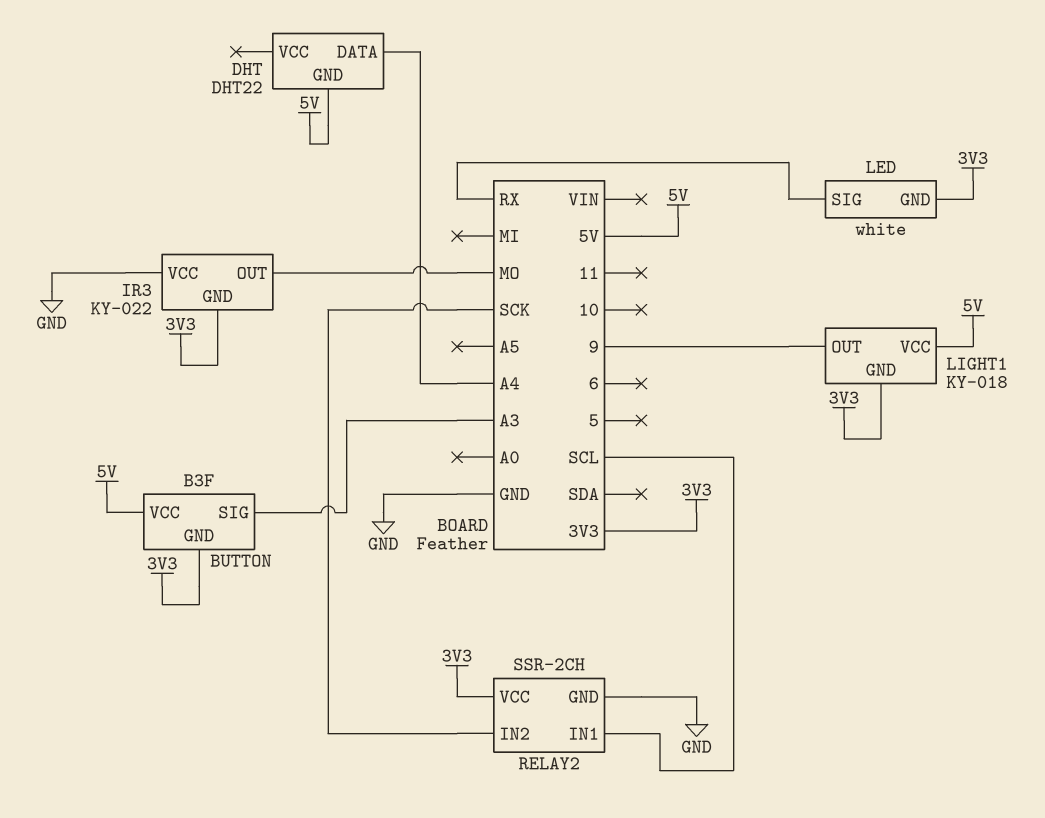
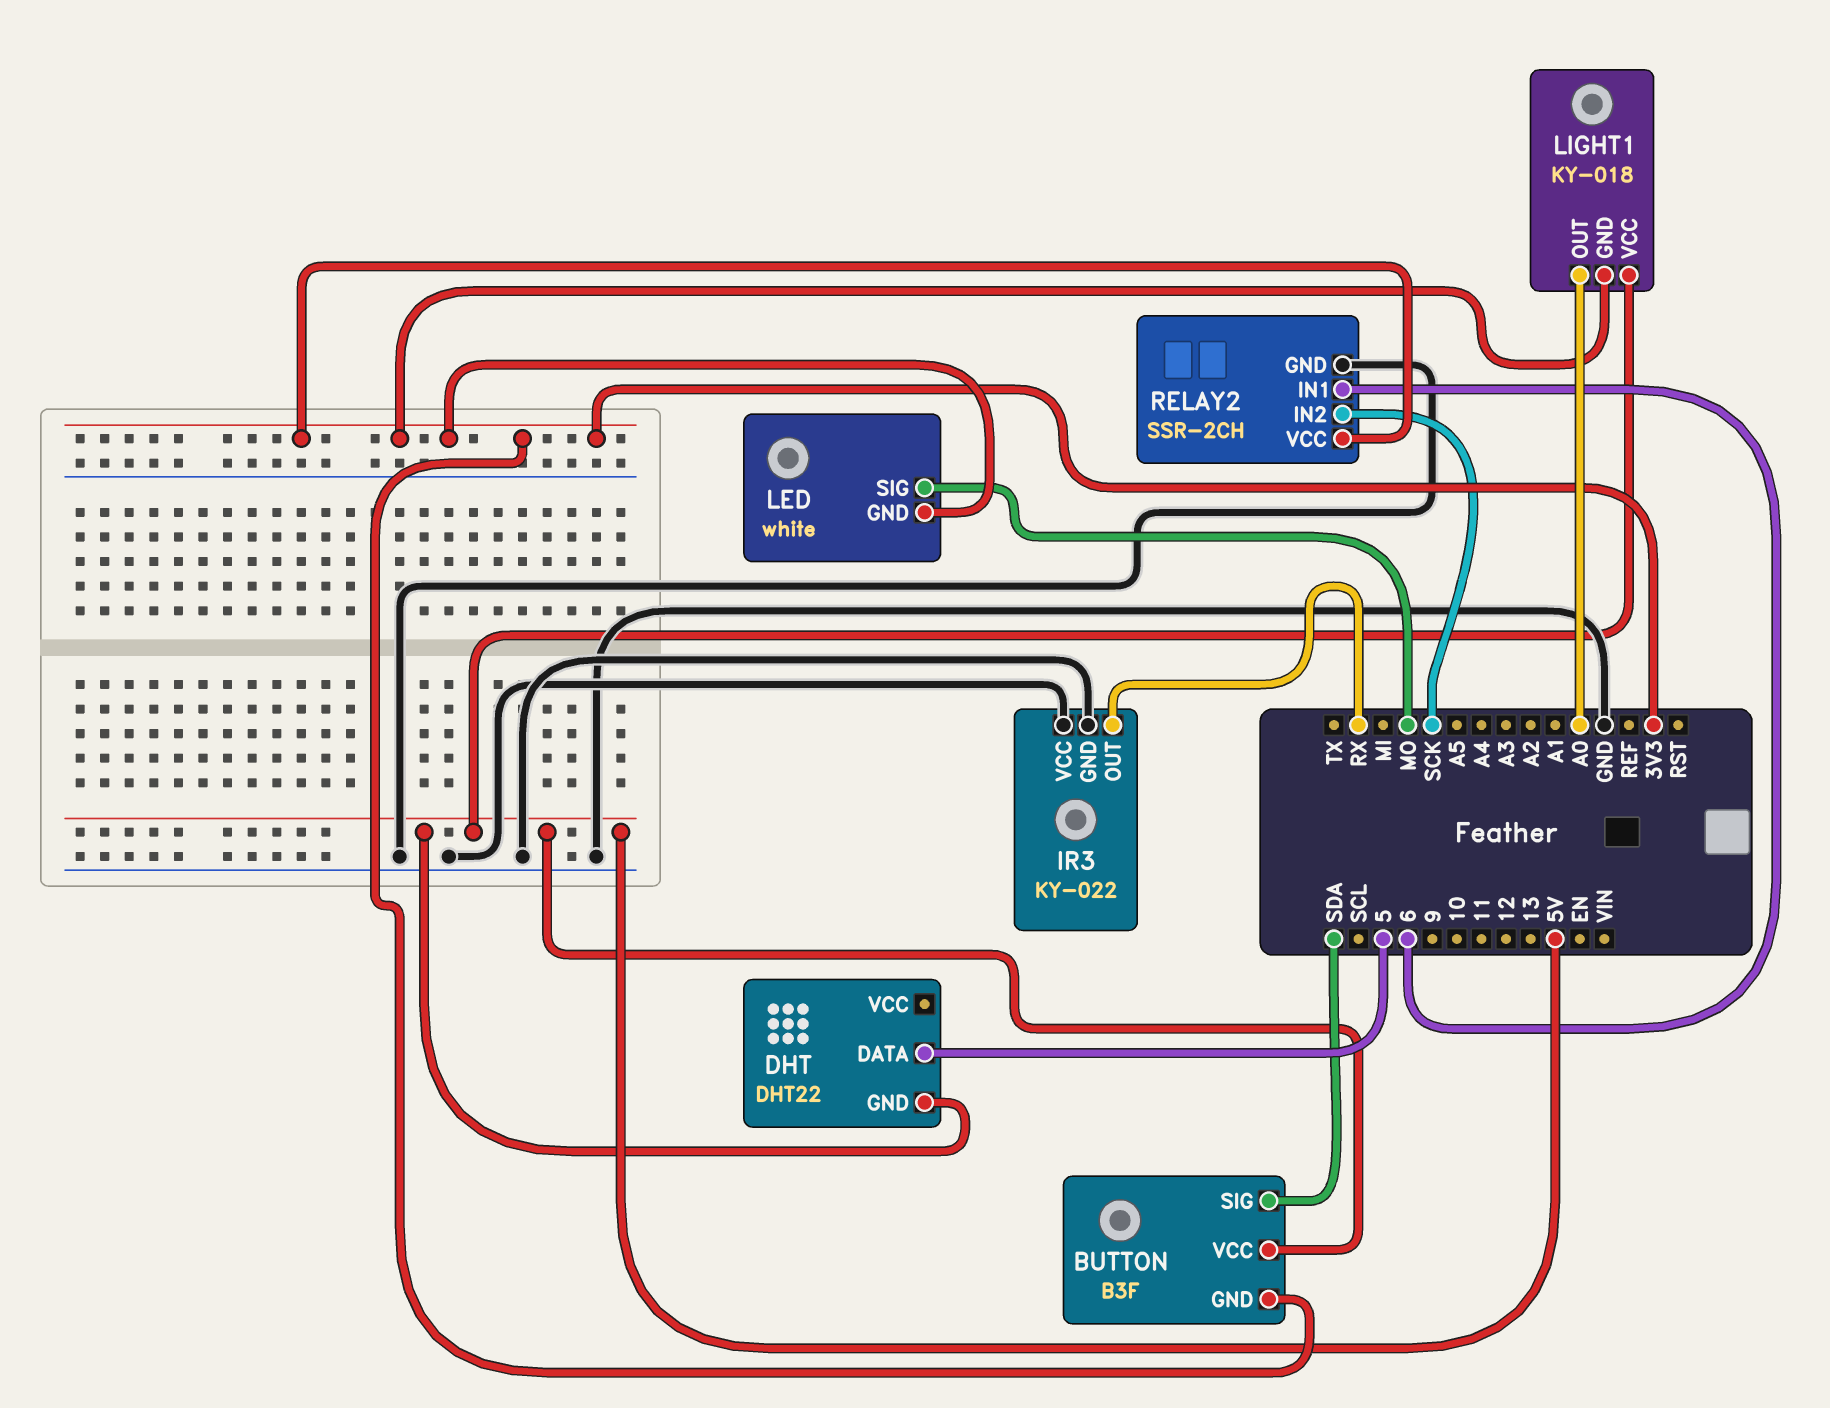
BUTTON pin SIG: A3 -> SDA
DHT pin DATA: A4 -> 5
IR3 pin GND: 3V3 -> GND
IR3 pin OUT: MO -> RX
LED pin SIG: RX -> MO
LIGHT1 pin OUT: 9 -> A0
RELAY2 pin IN1: SCL -> 6

